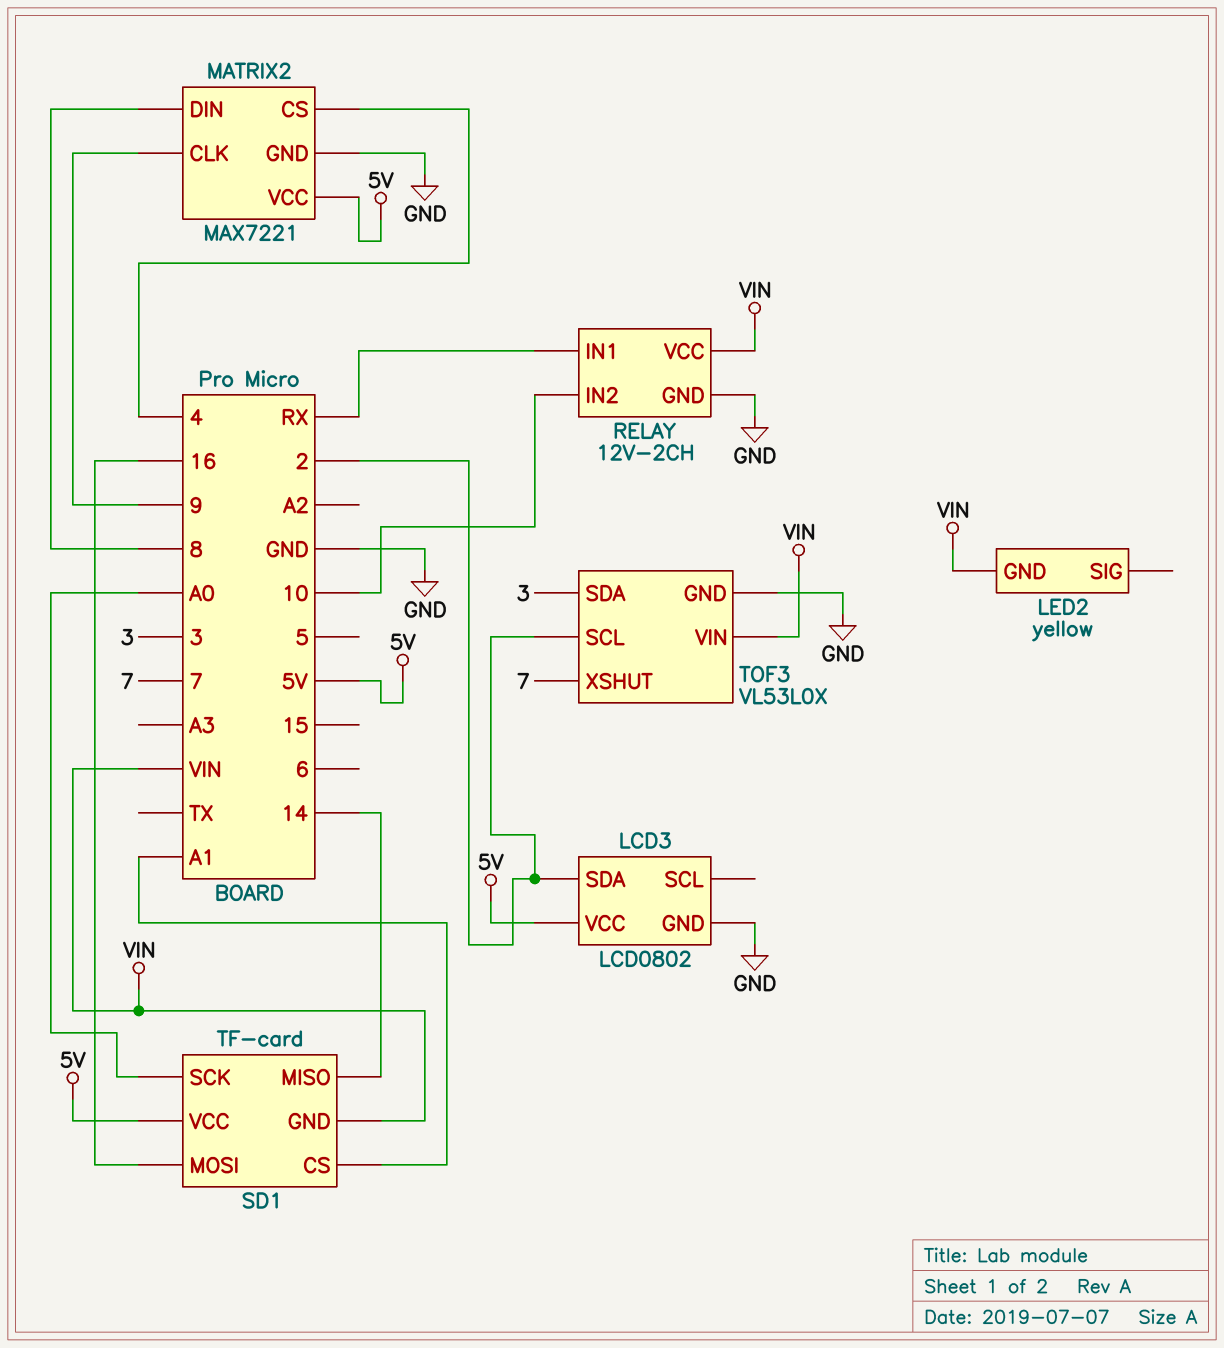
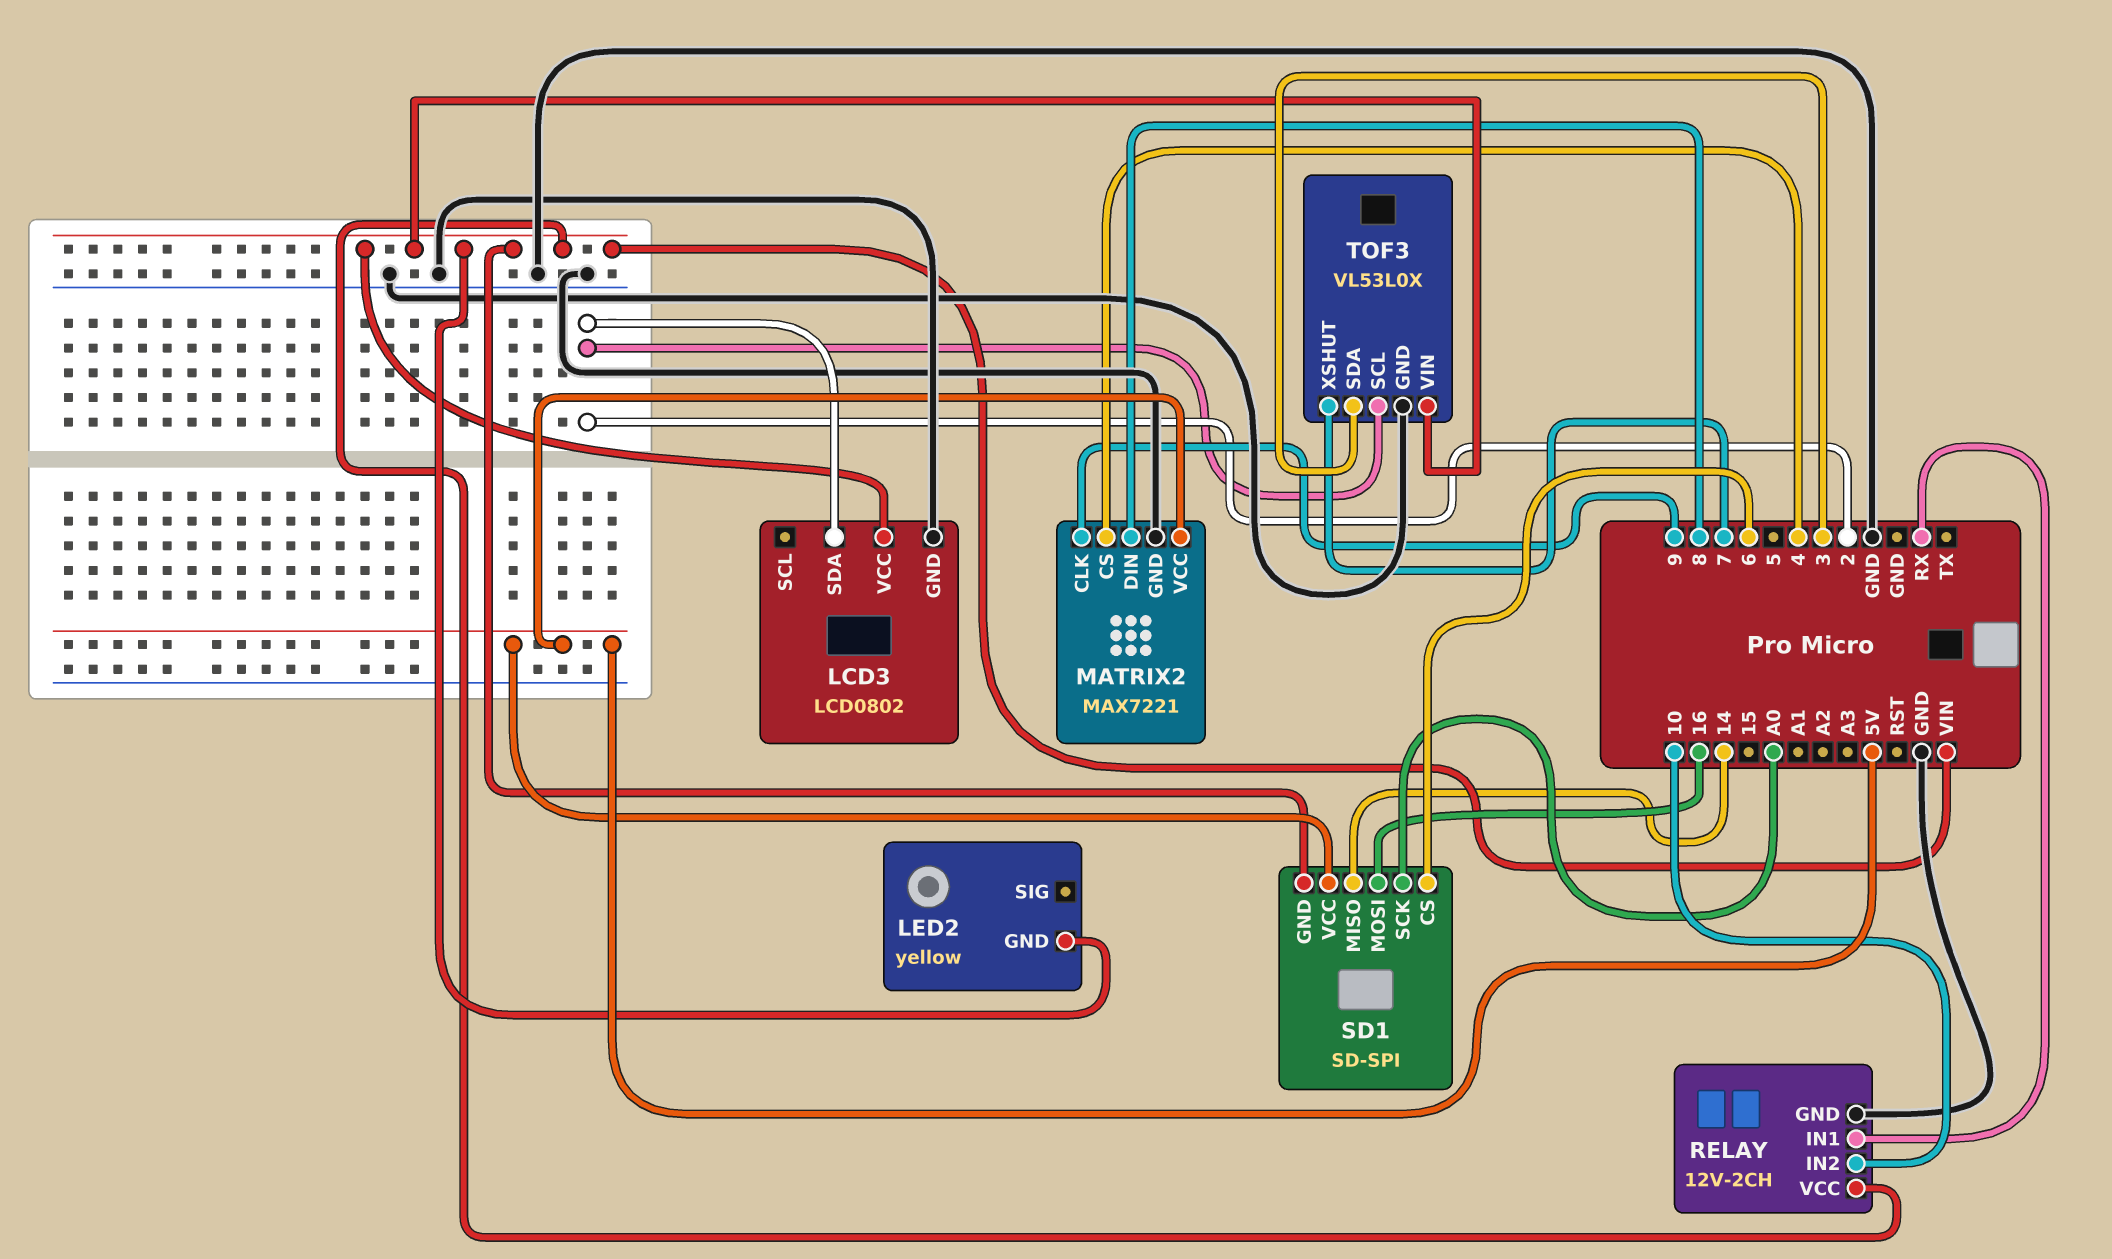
LCD3 pin VCC: 5V -> VIN
SD1: TF-card -> SD-SPI
SD1 pin CS: A1 -> 6

